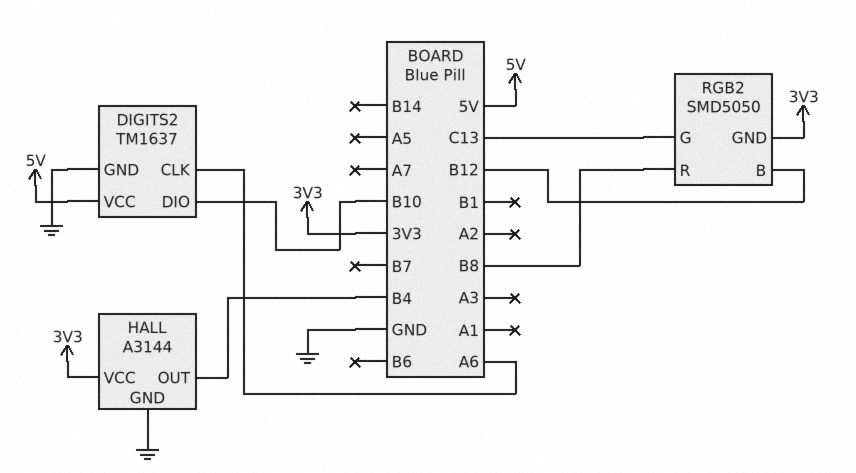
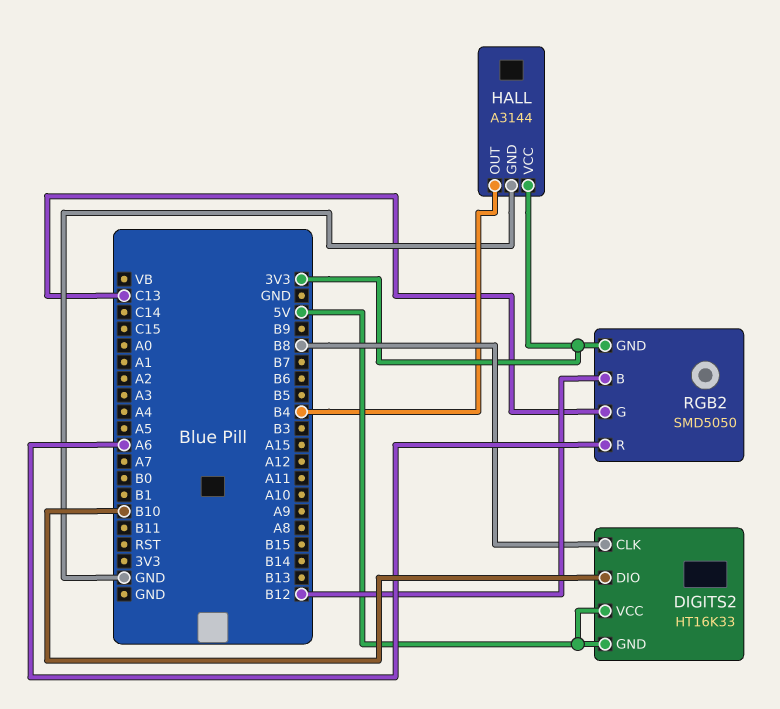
DIGITS2: TM1637 -> HT16K33
DIGITS2 pin CLK: A6 -> B8
DIGITS2 pin GND: GND -> 5V
RGB2 pin R: B8 -> A6

